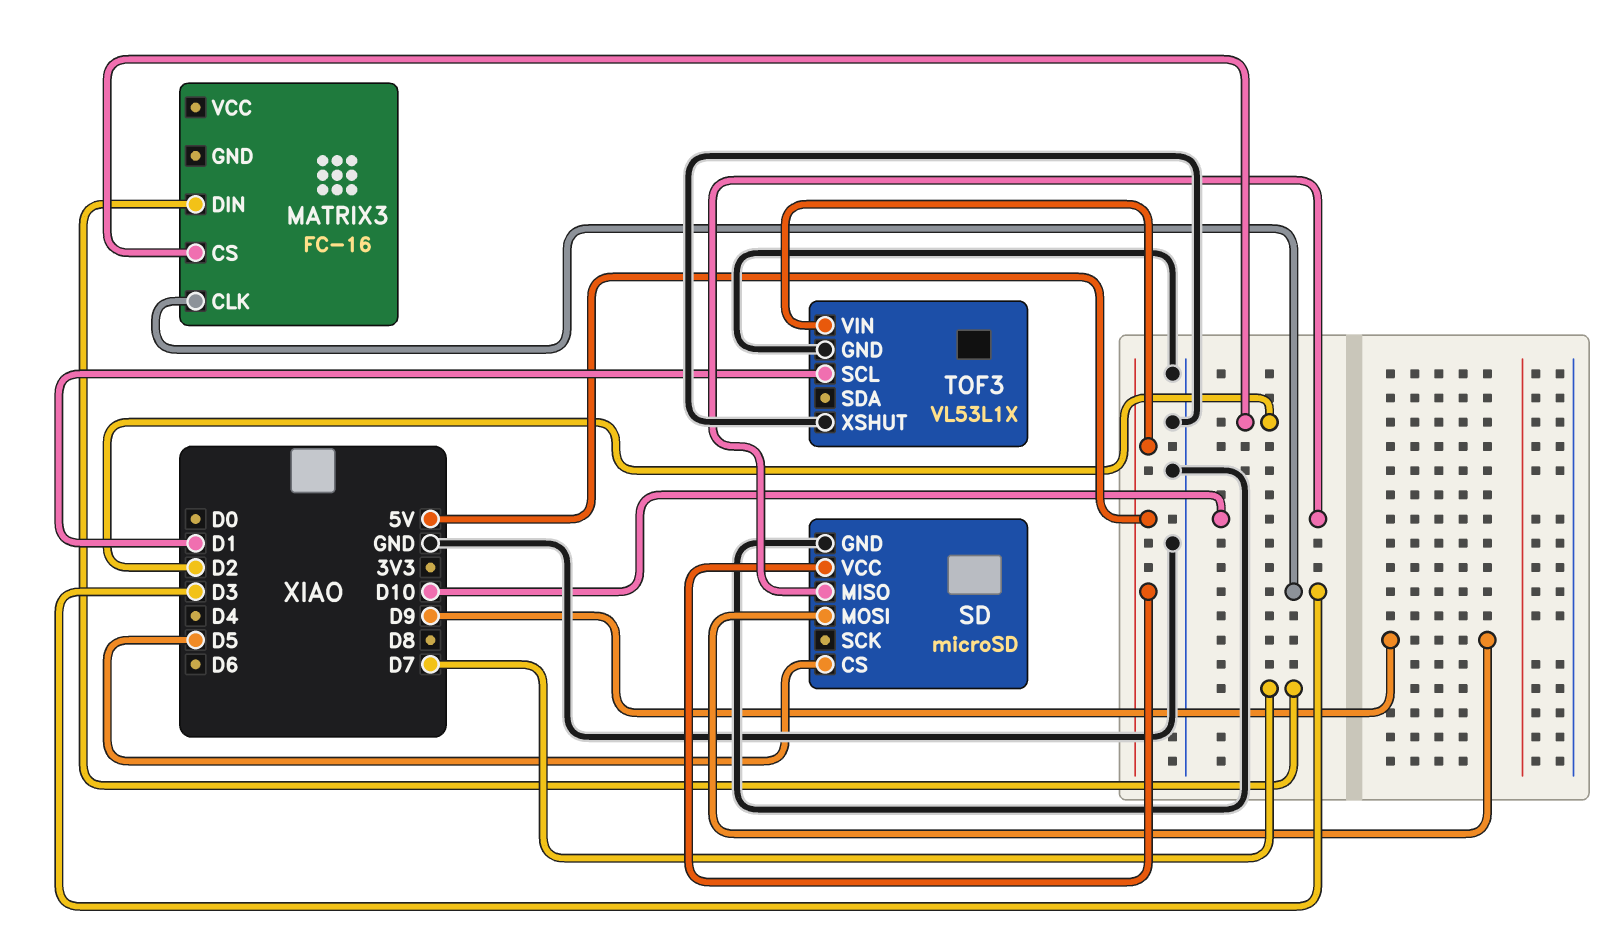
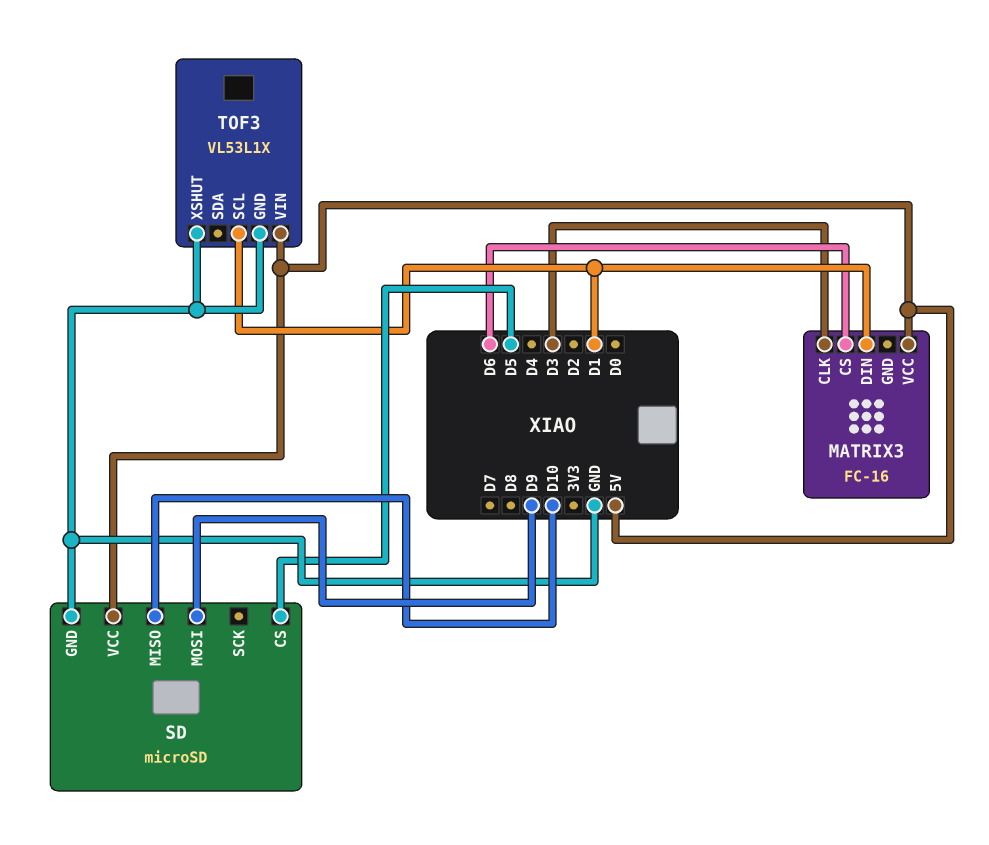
MATRIX3 pin CS: D2 -> D6
MATRIX3 pin DIN: D7 -> D1
MATRIX3 pin VCC: none -> 5V

